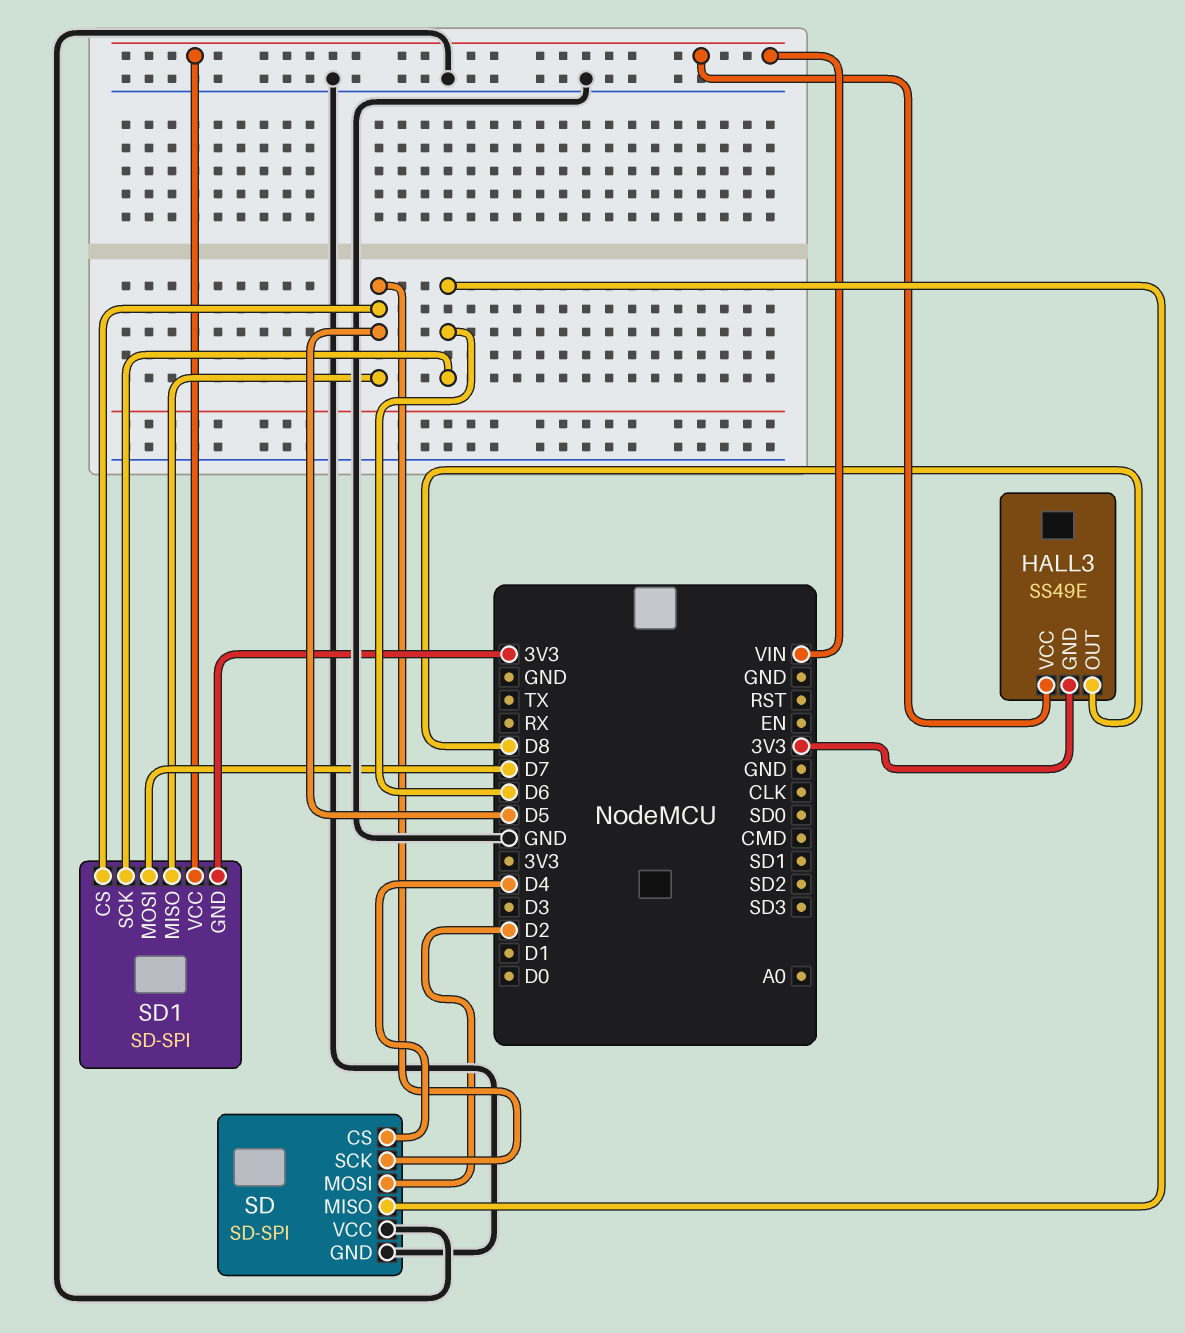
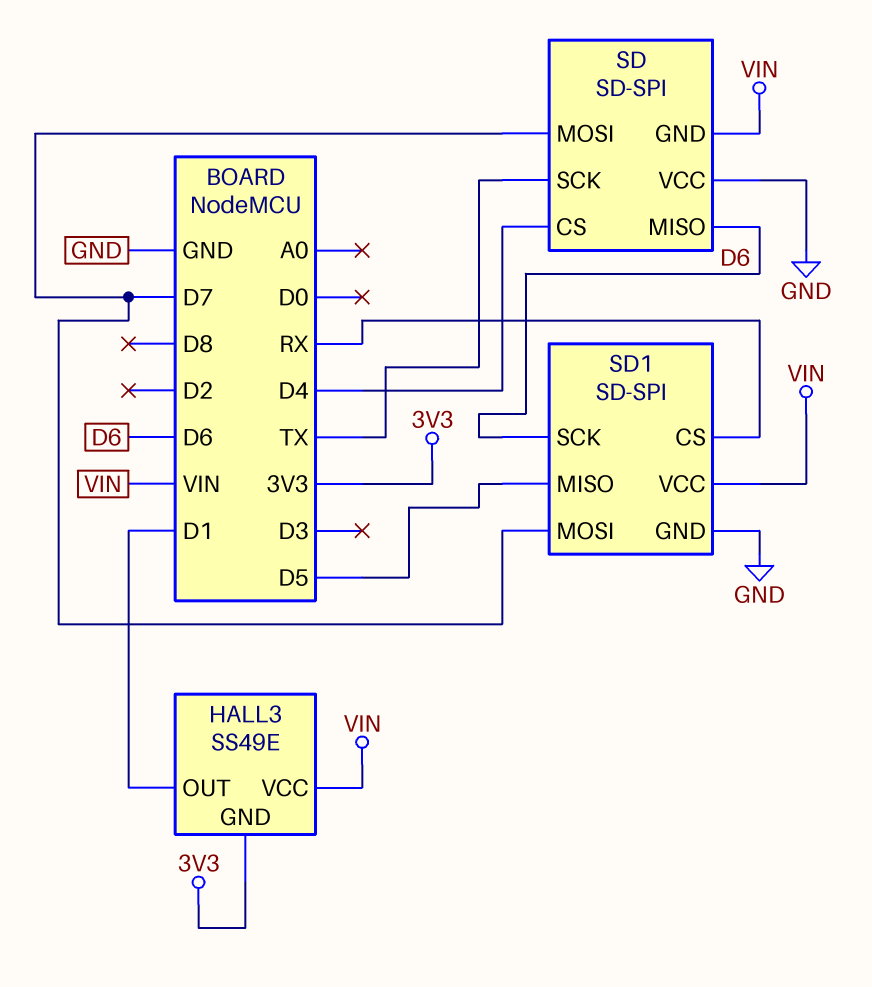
HALL3 pin OUT: D8 -> D1
SD pin GND: GND -> VIN
SD pin MOSI: D2 -> D7
SD pin SCK: D5 -> TX
SD1 pin CS: D5 -> RX
SD1 pin GND: 3V3 -> GND

